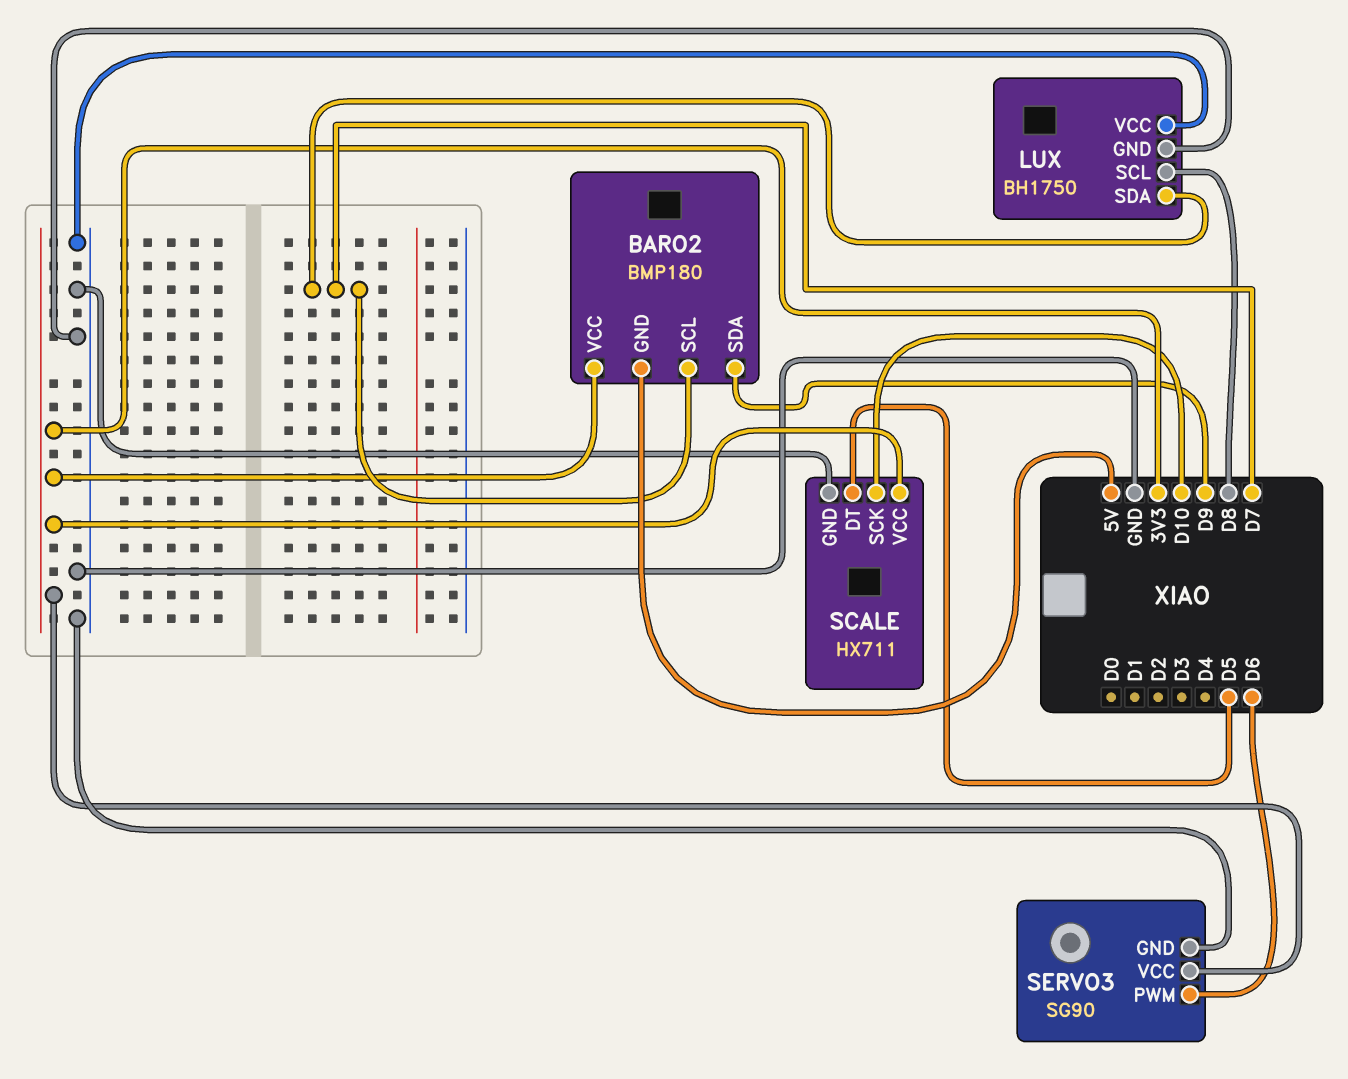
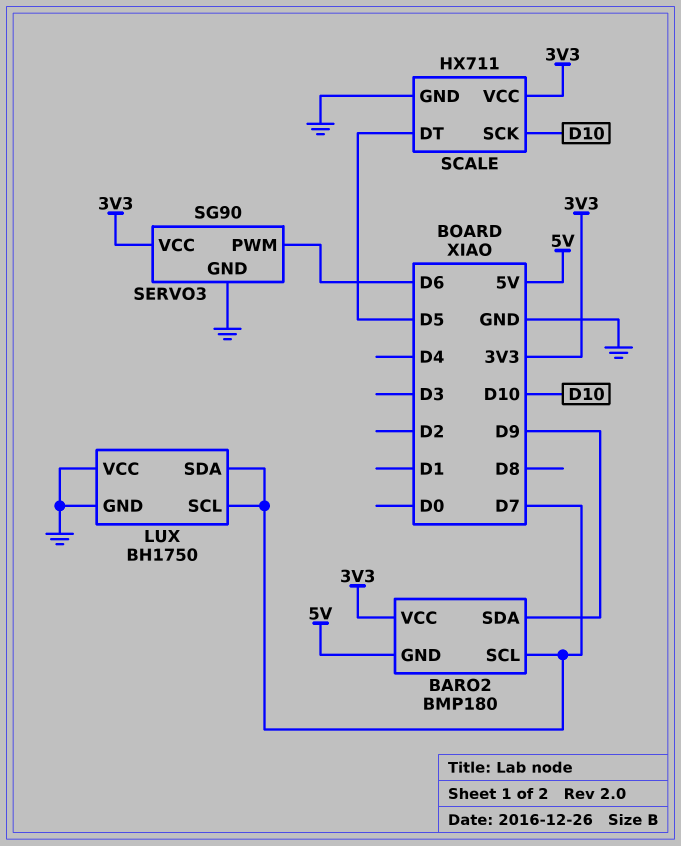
LUX pin SCL: D8 -> D7

